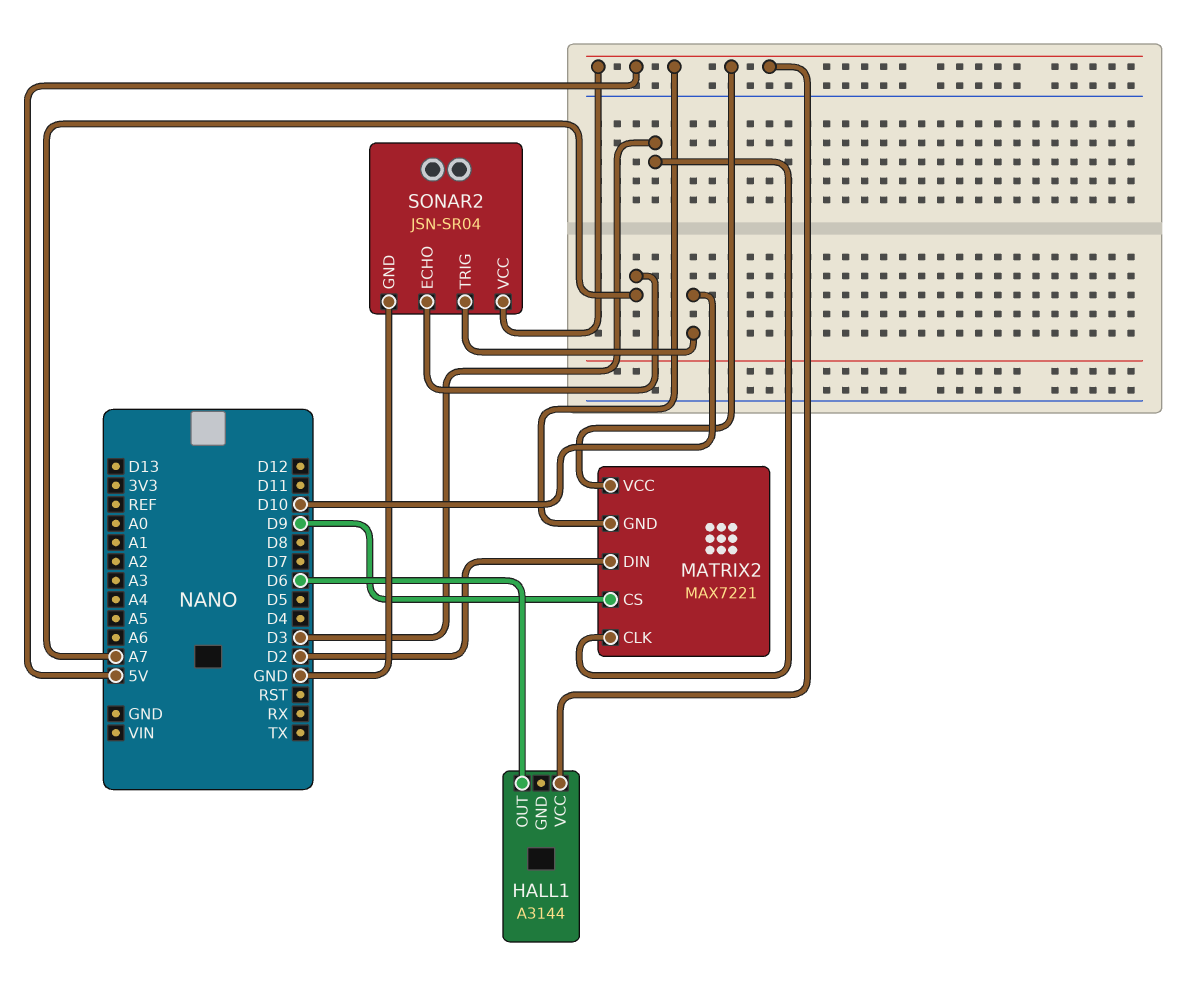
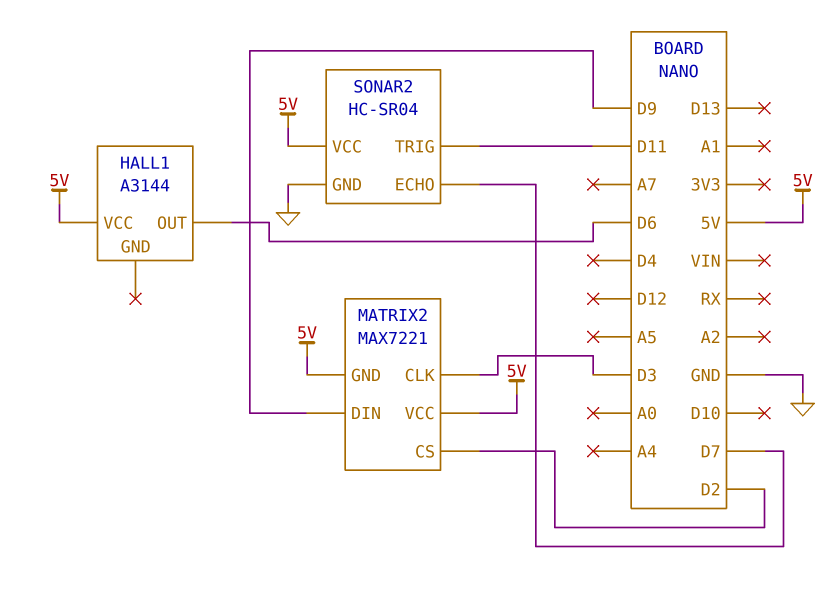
MATRIX2 pin CS: D9 -> D2
MATRIX2 pin DIN: D2 -> D9
SONAR2: JSN-SR04 -> HC-SR04
SONAR2 pin ECHO: A7 -> D7
SONAR2 pin TRIG: D10 -> D11

